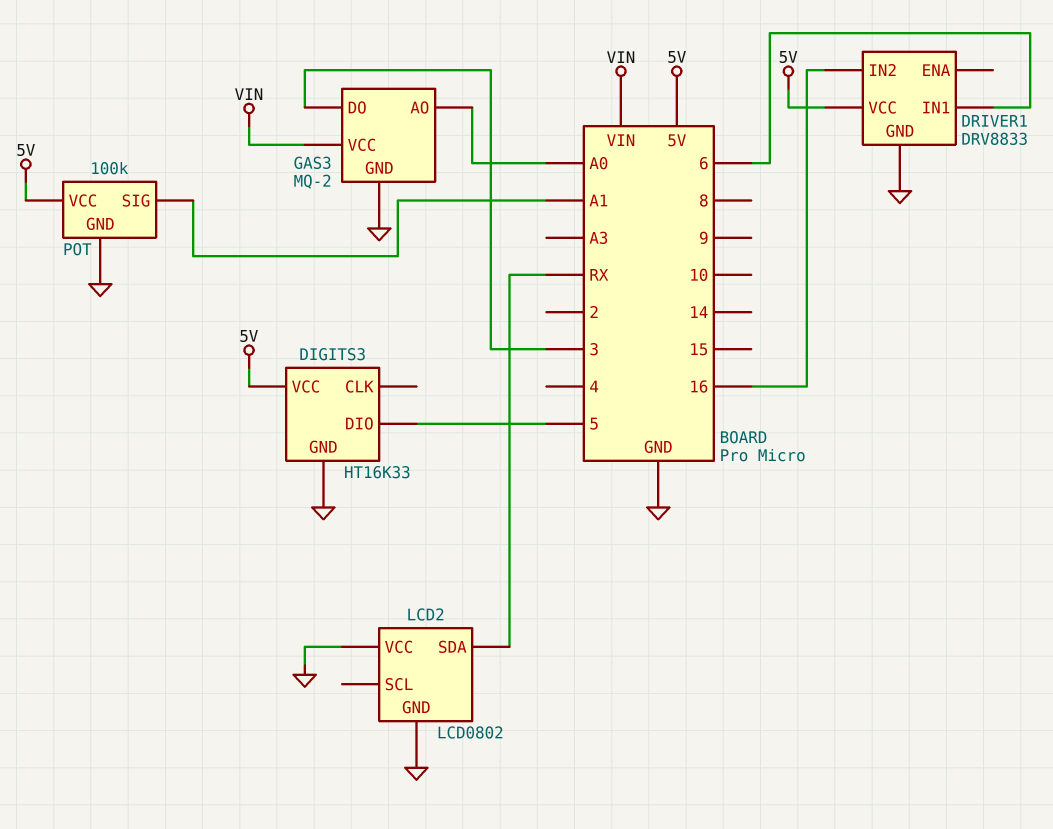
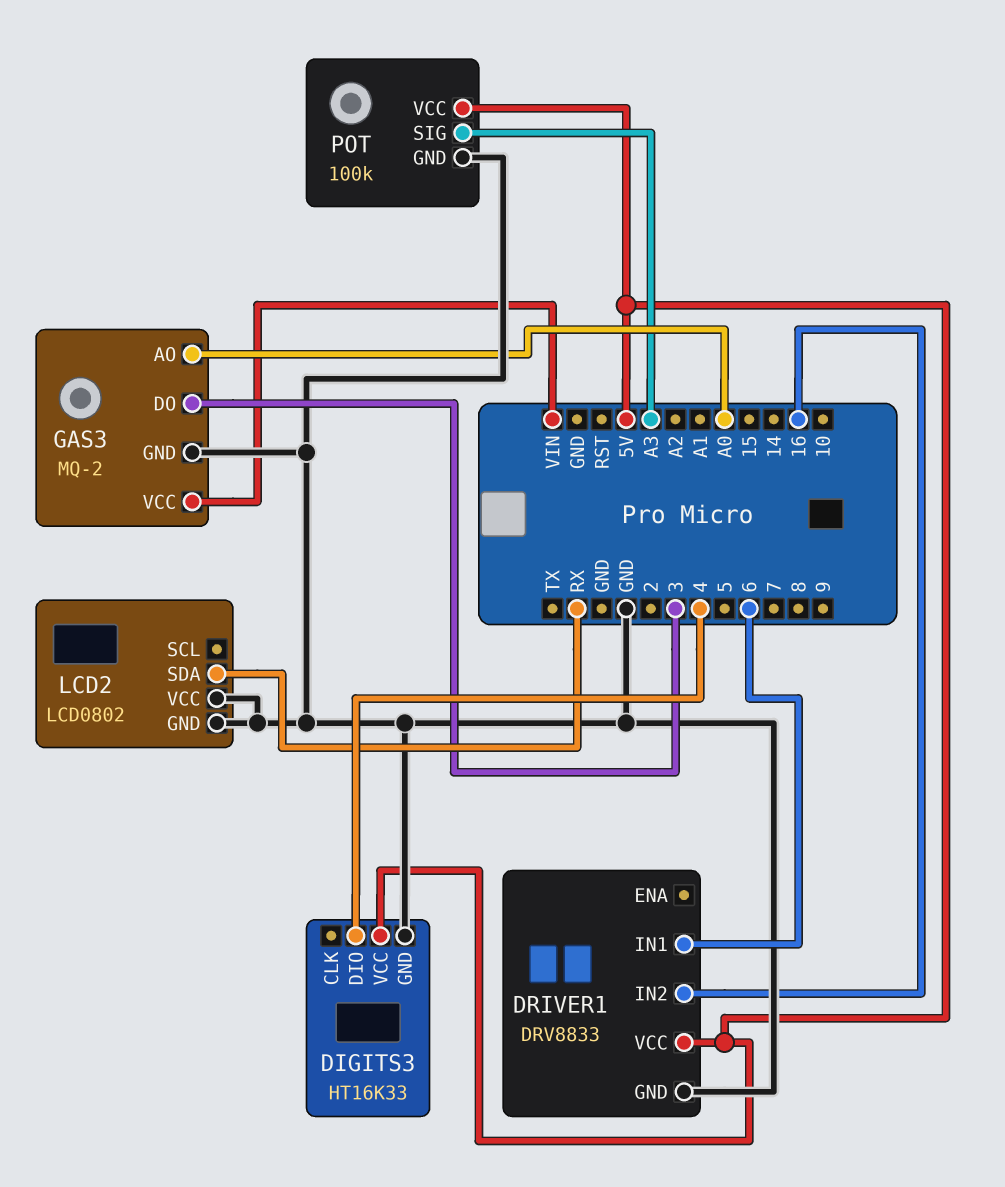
DIGITS3 pin DIO: 5 -> 4
POT pin SIG: A1 -> A3

